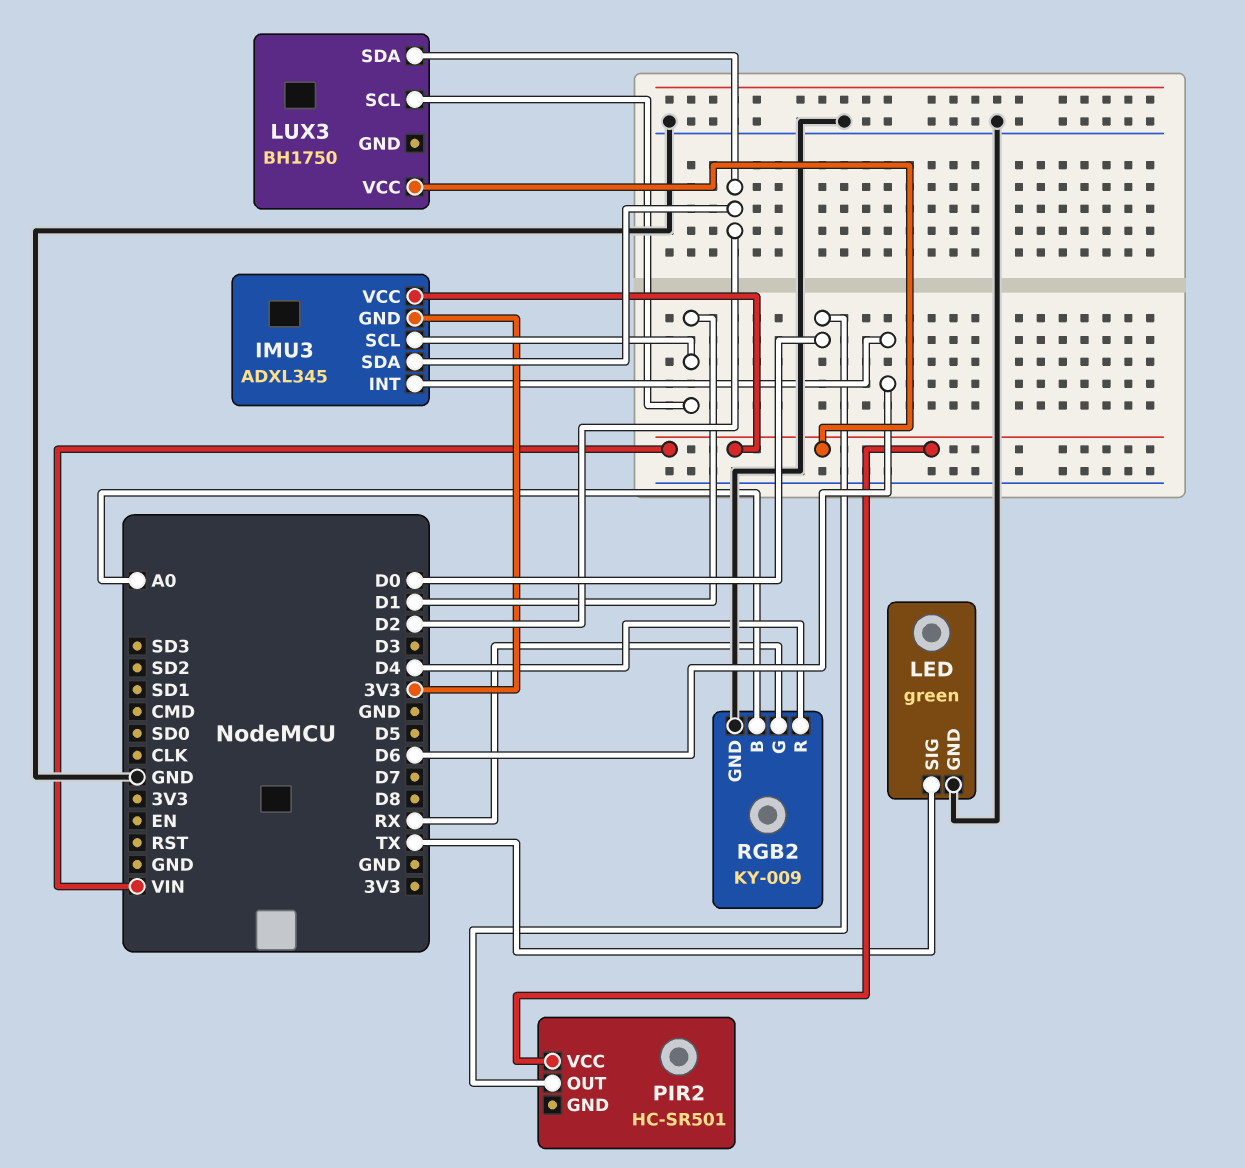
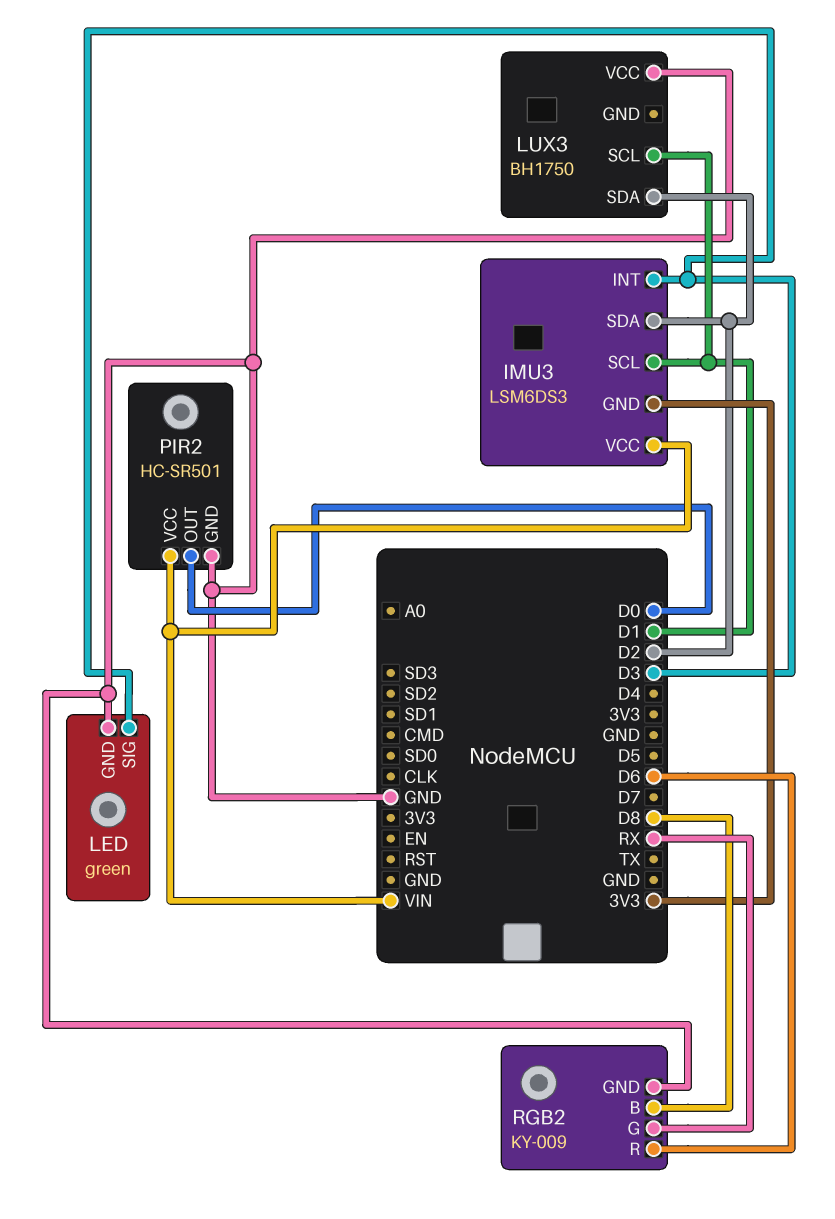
IMU3: ADXL345 -> LSM6DS3
IMU3 pin INT: D6 -> D3
LED pin SIG: TX -> D3
LUX3 pin VCC: VIN -> GND
PIR2 pin GND: none -> GND
RGB2 pin B: A0 -> D8
RGB2 pin R: D4 -> D6

